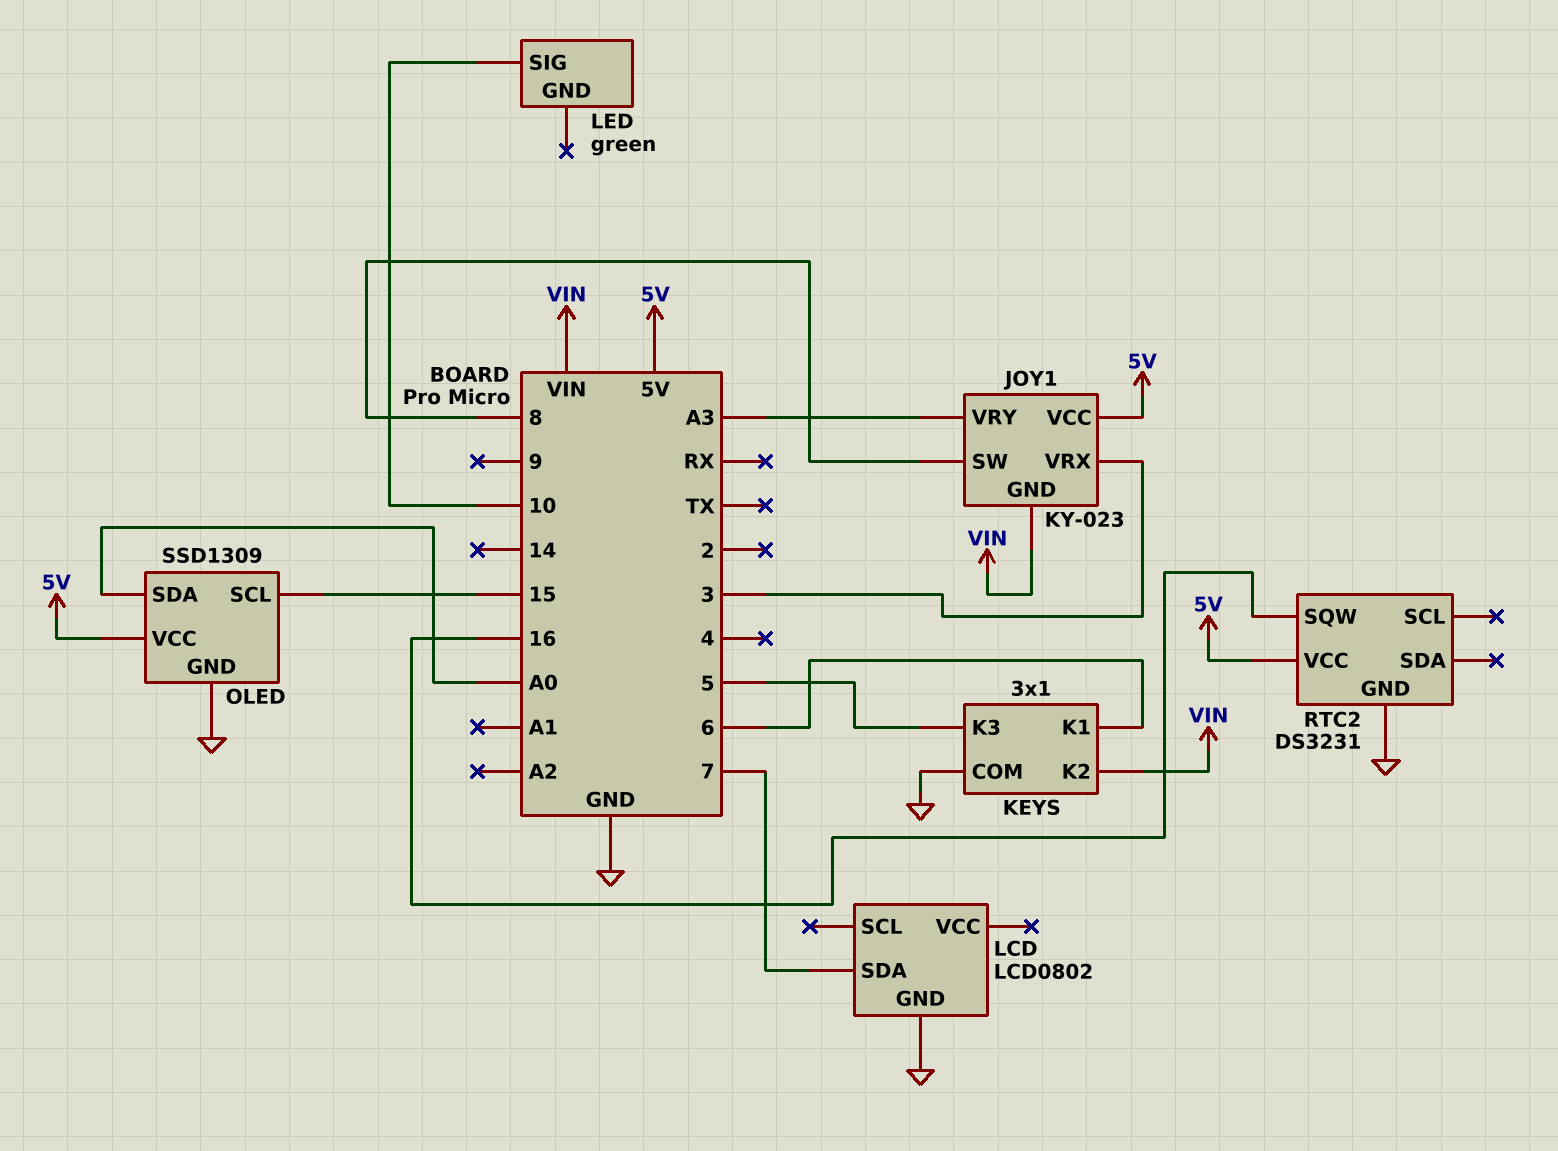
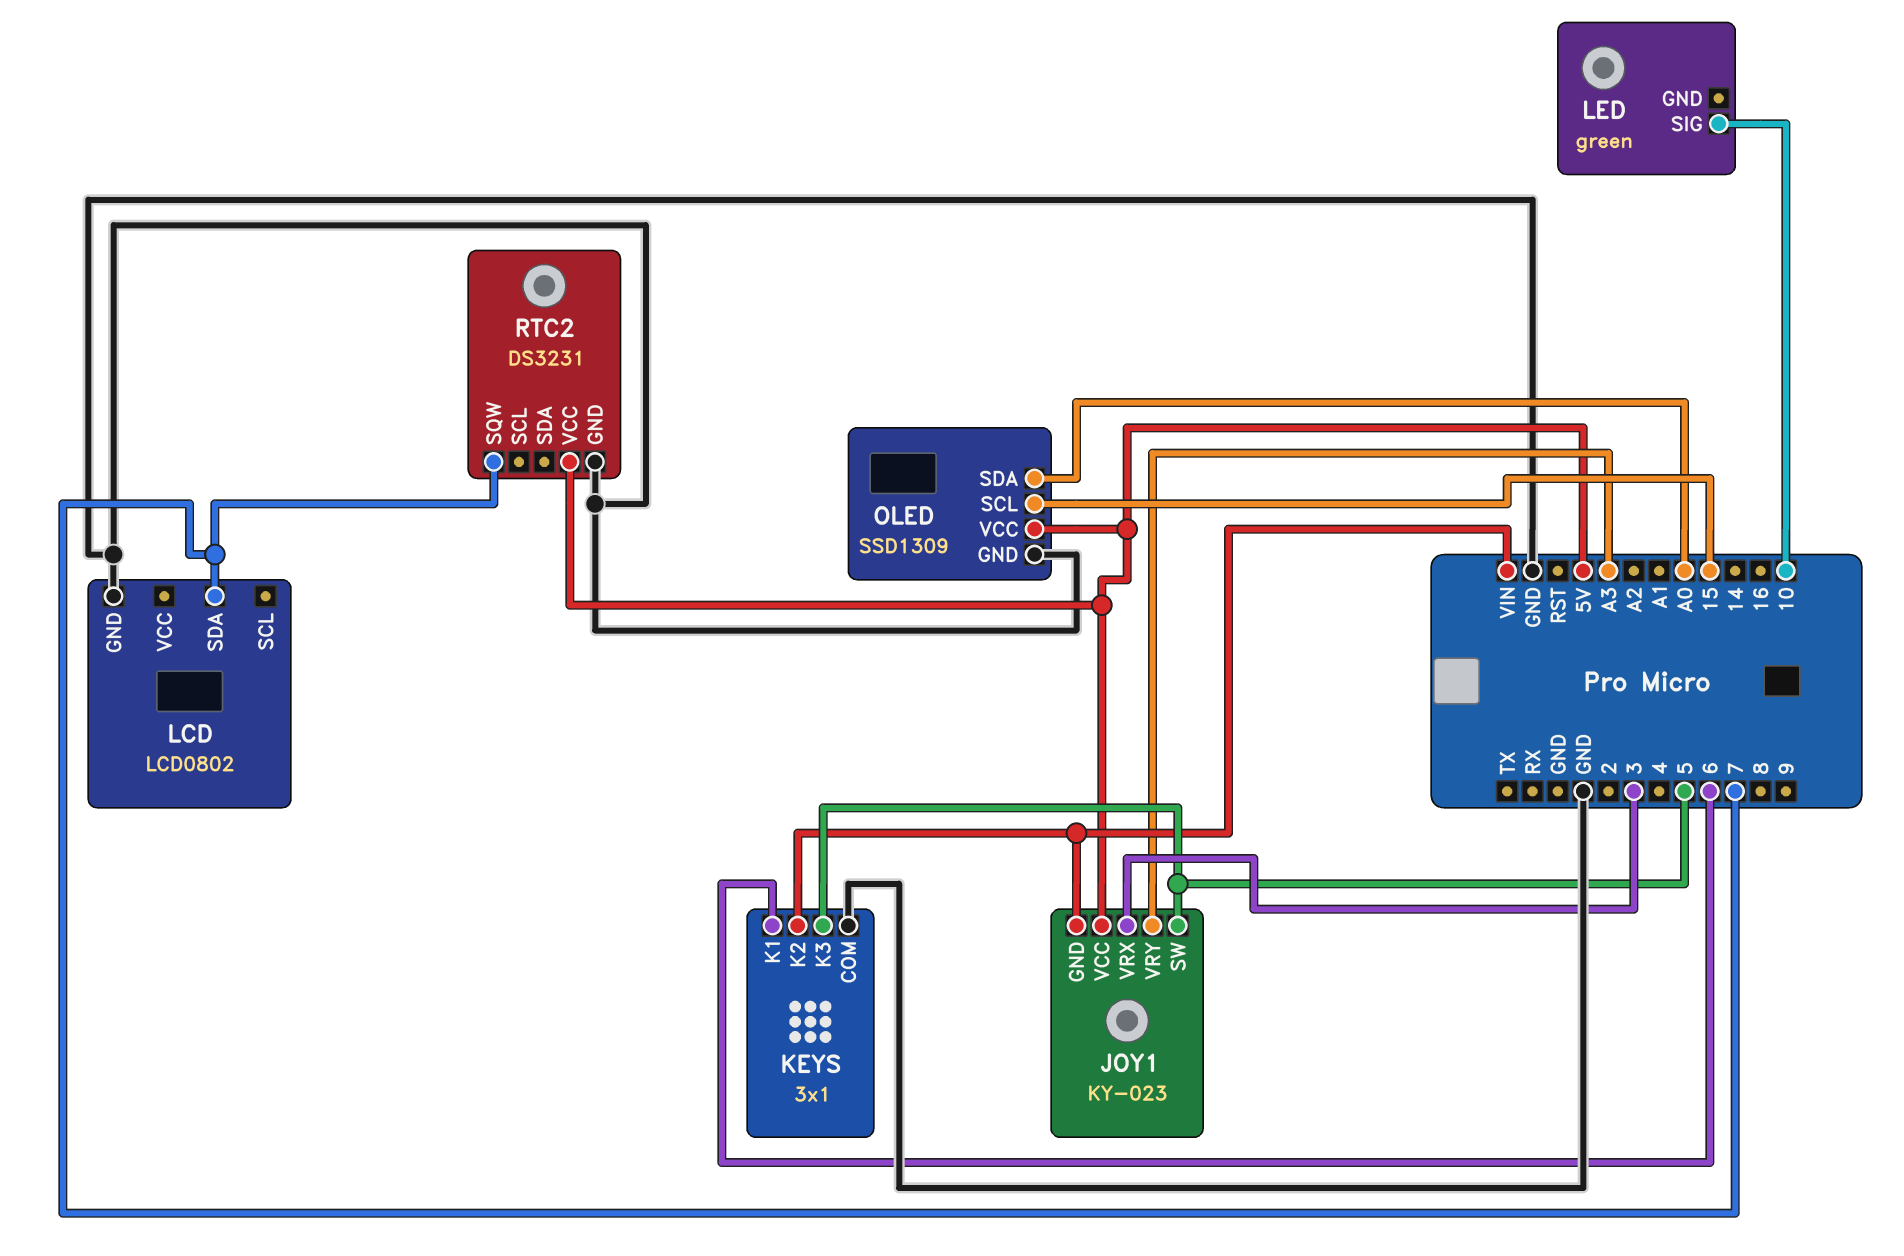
JOY1 pin SW: 8 -> 5
RTC2 pin SQW: 16 -> 7

